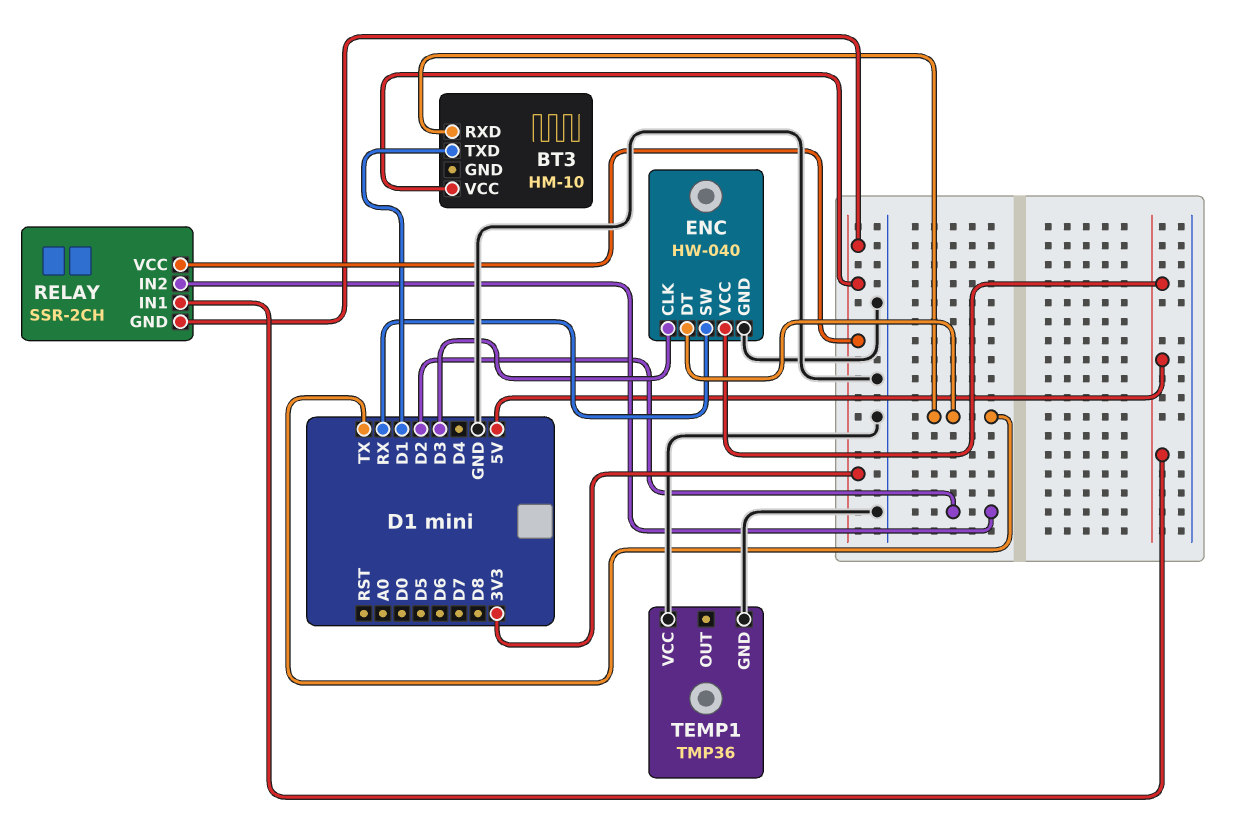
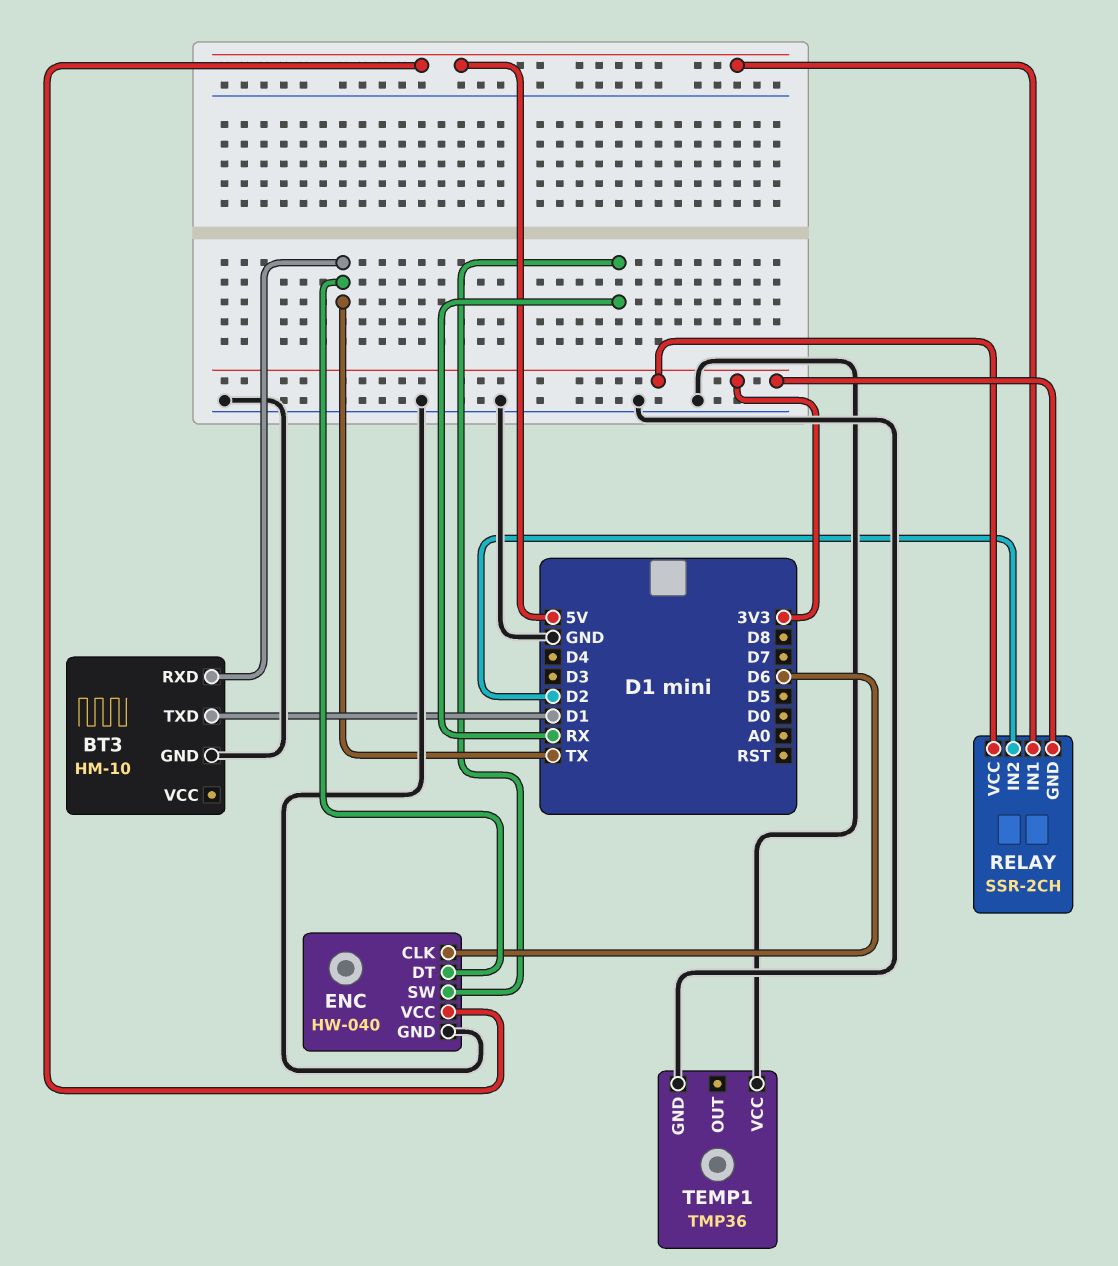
BT3 pin GND: none -> GND
BT3 pin VCC: 3V3 -> none
ENC pin CLK: D3 -> D6

